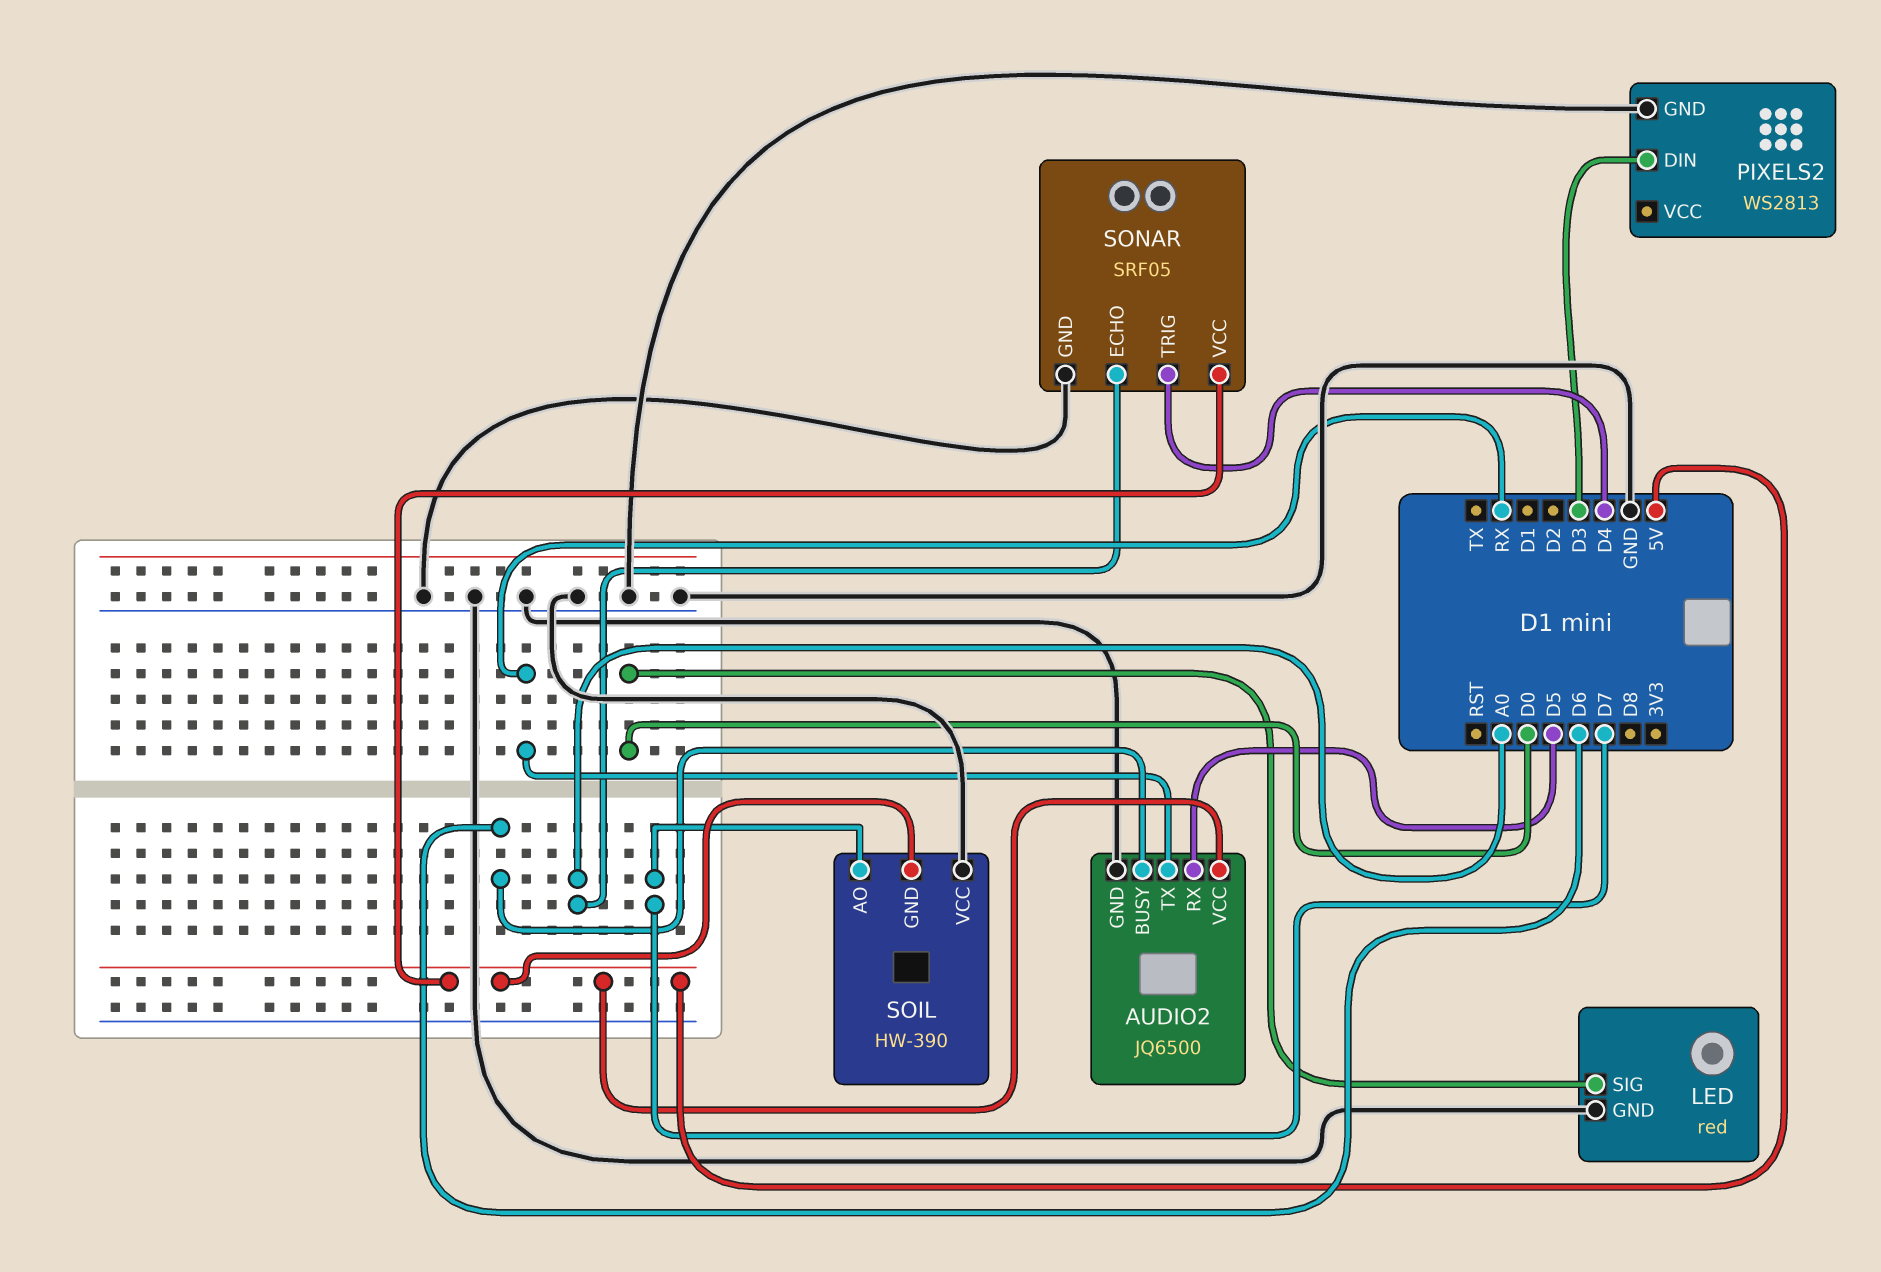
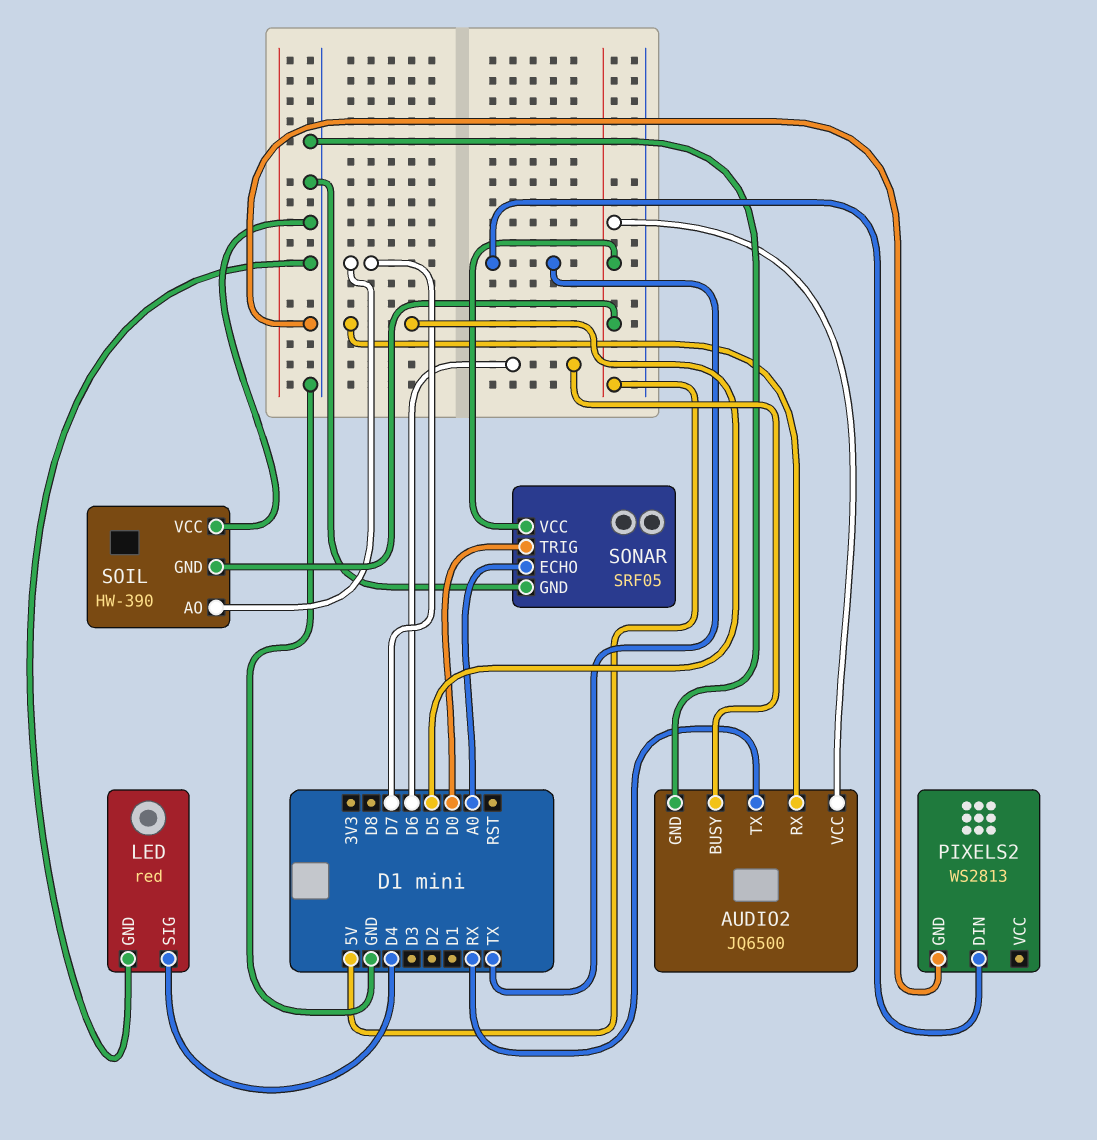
LED pin SIG: D0 -> D4
PIXELS2 pin DIN: D3 -> TX
SONAR pin TRIG: D4 -> D0

